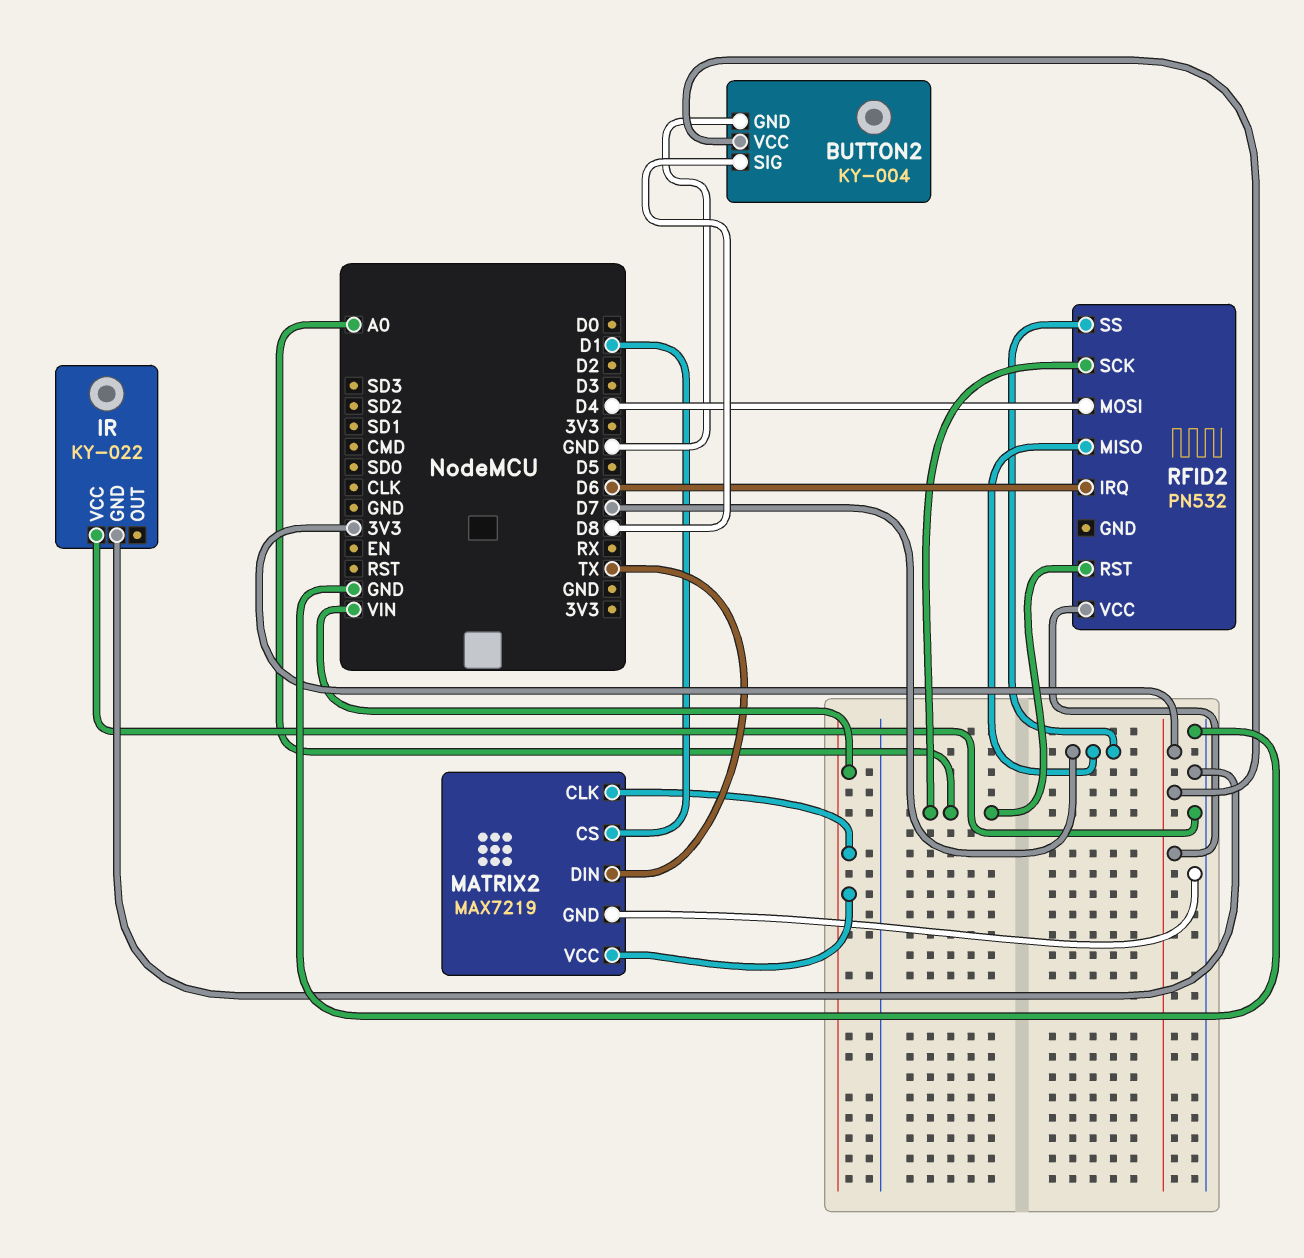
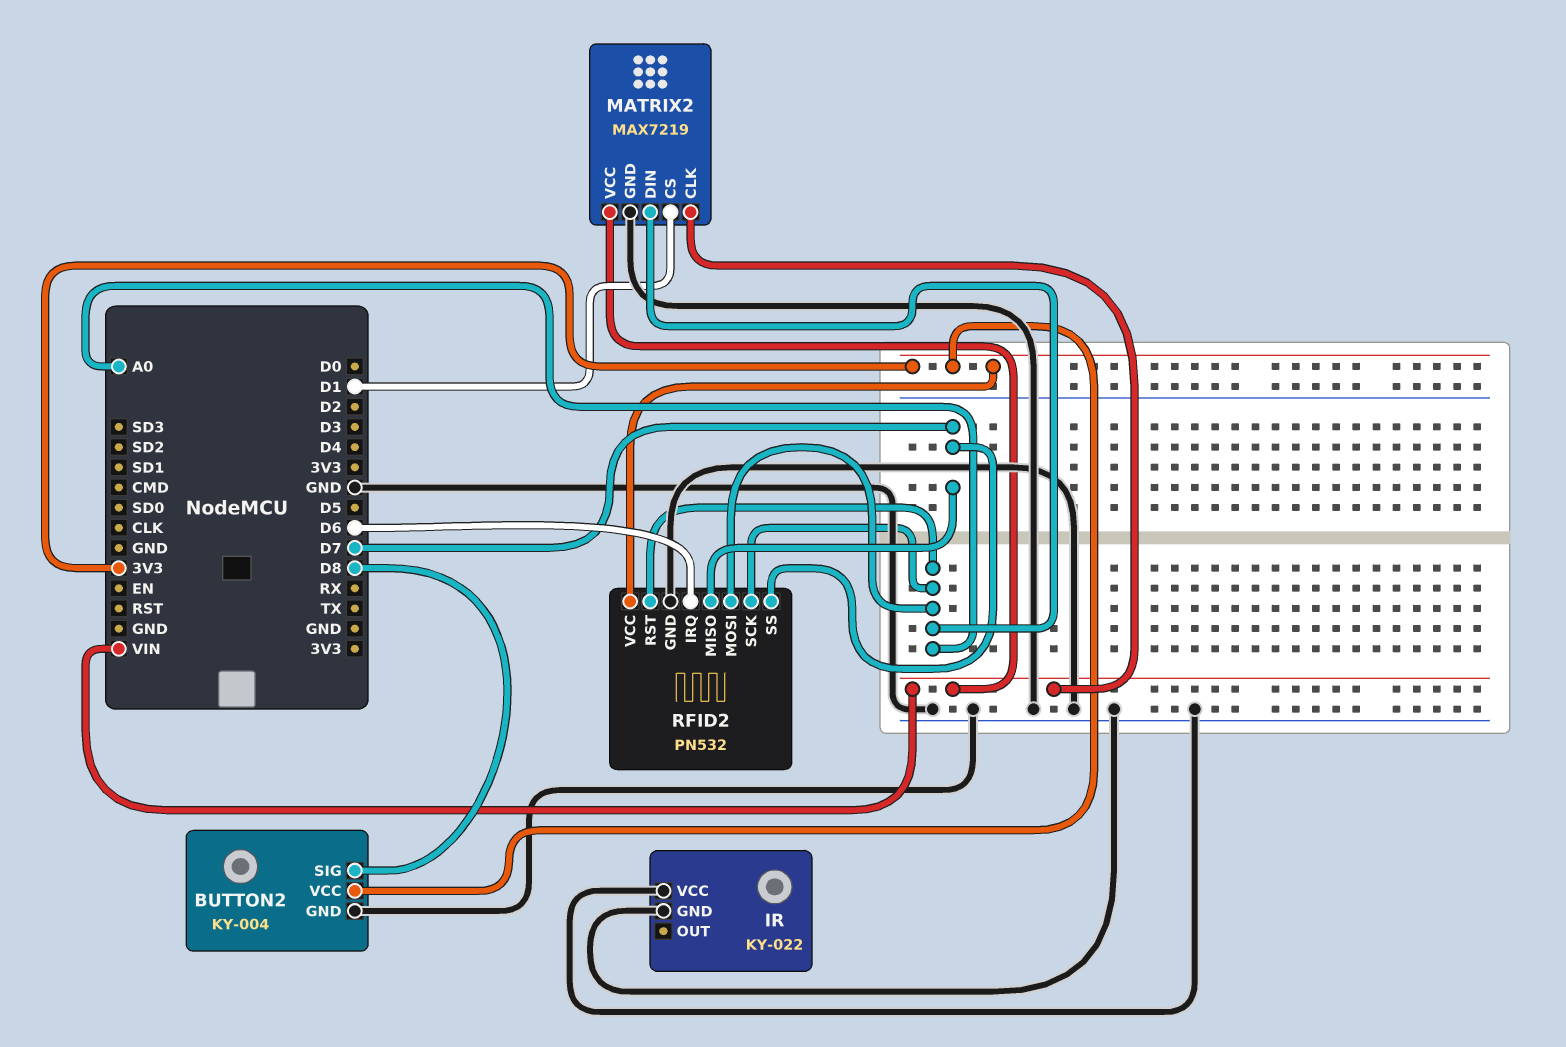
MATRIX2 pin DIN: TX -> A0
RFID2 pin GND: none -> GND
RFID2 pin MOSI: D4 -> A0

